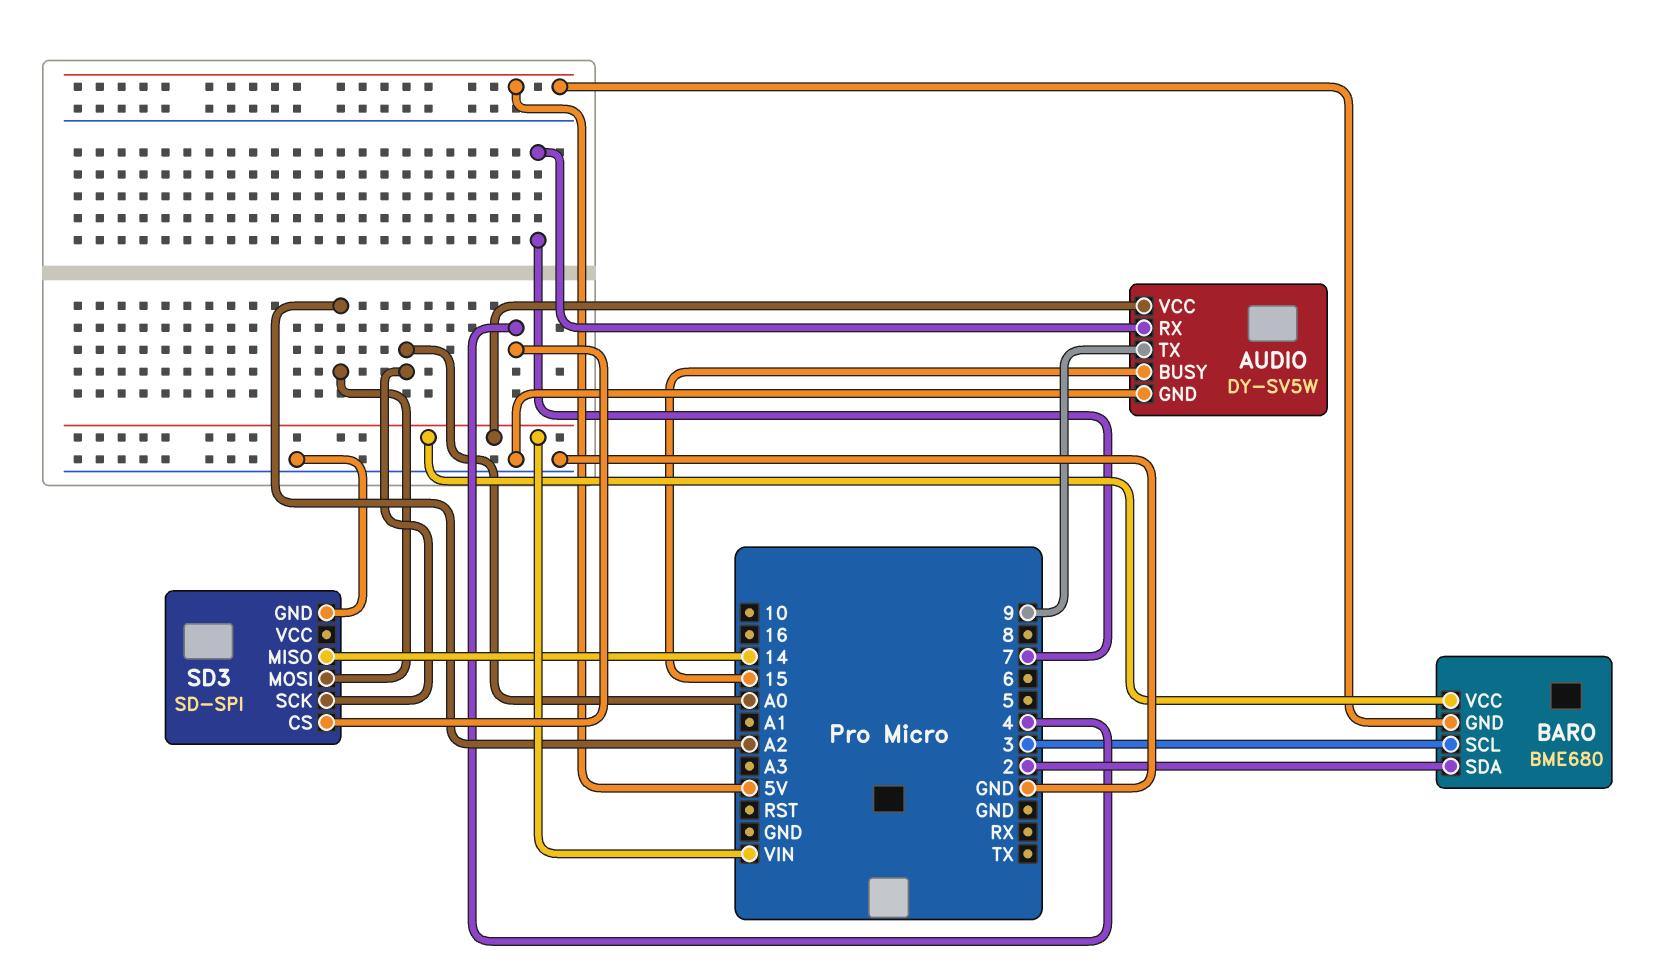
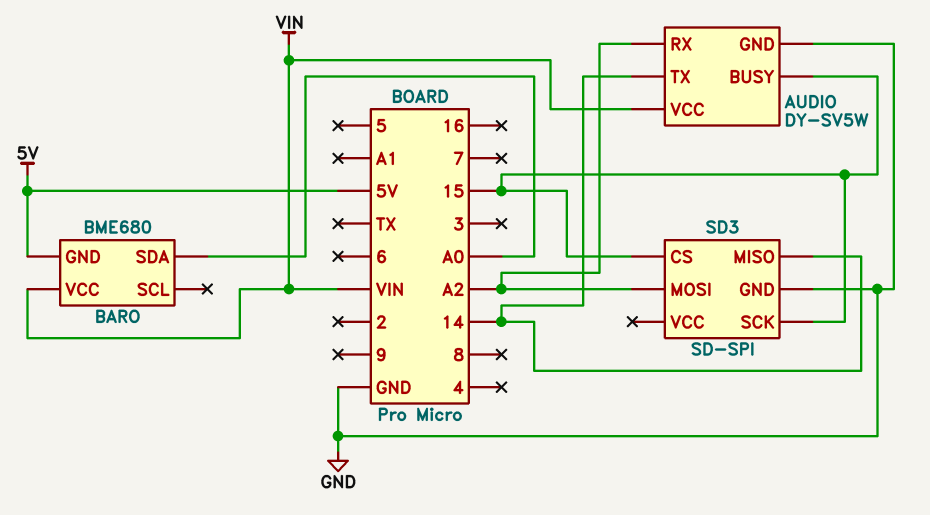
AUDIO pin RX: 7 -> A2
AUDIO pin TX: 9 -> 14
BARO pin SCL: 3 -> none
BARO pin SDA: 2 -> A0
SD3 pin CS: 4 -> 15
SD3 pin SCK: A0 -> 15

